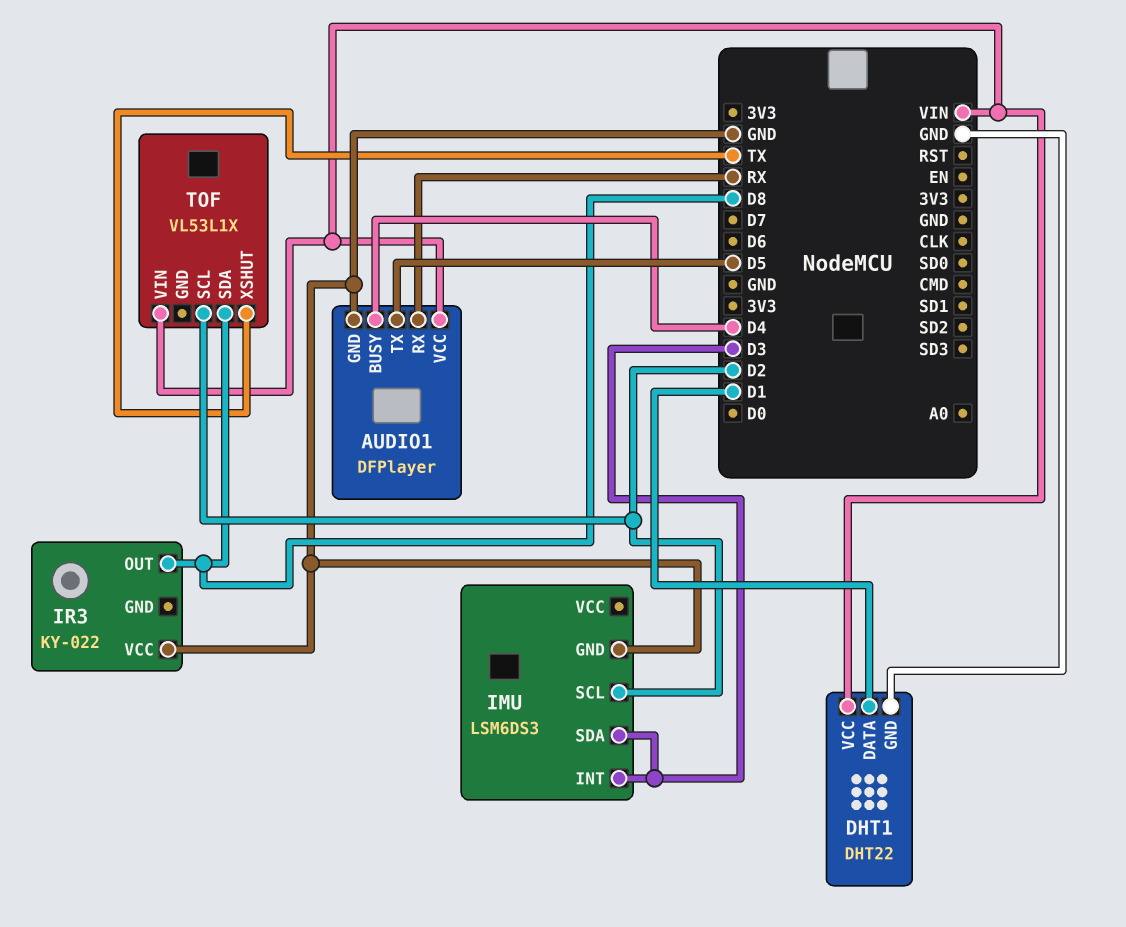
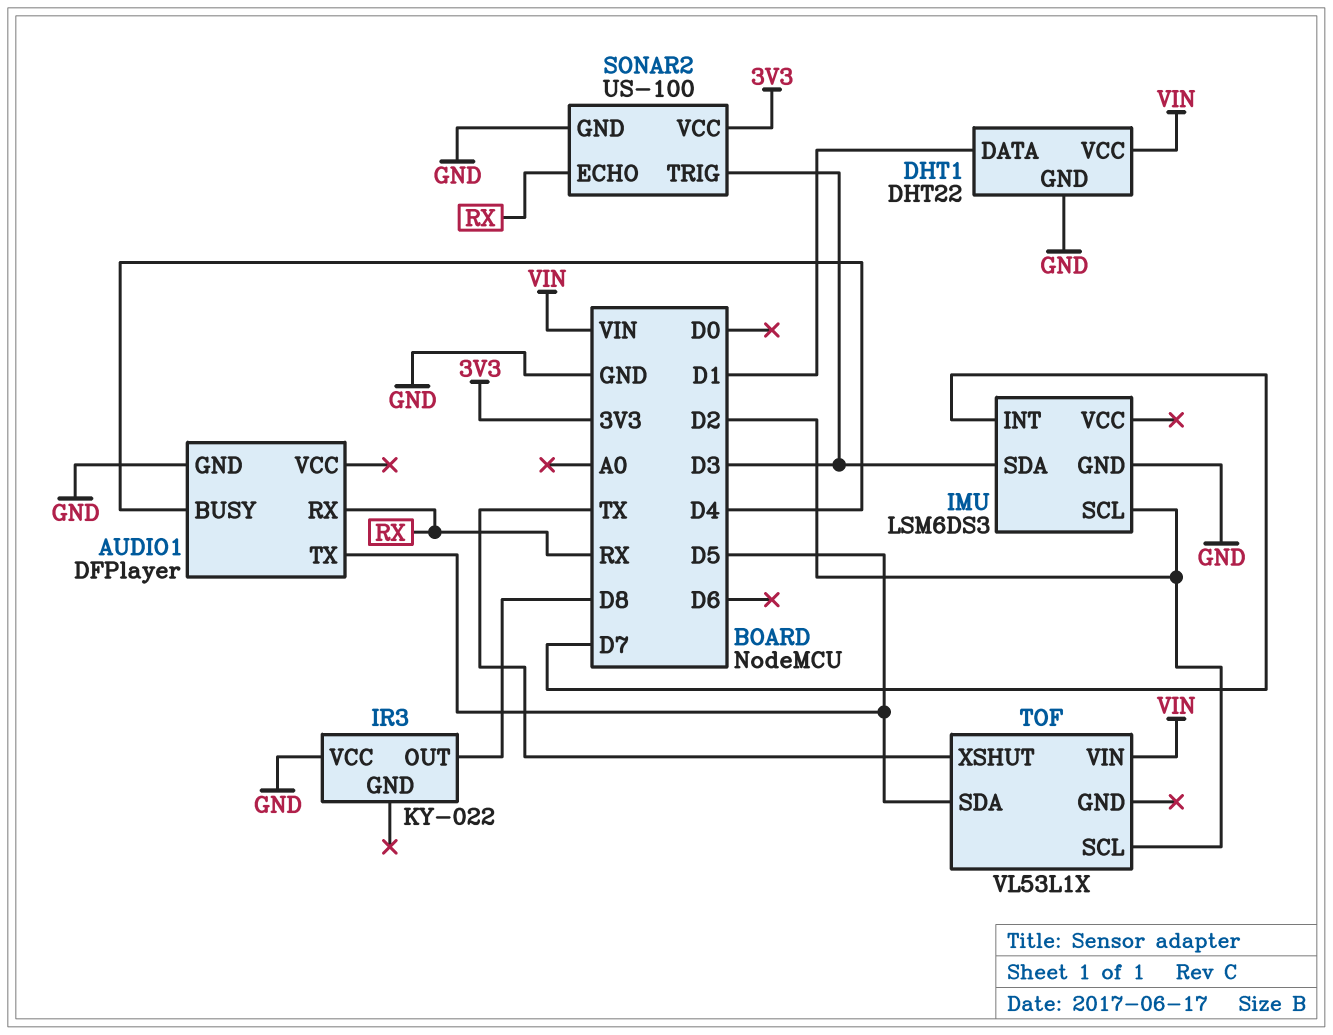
AUDIO1 pin VCC: VIN -> none
IMU pin INT: D3 -> D7
SONAR2: none -> US-100
SONAR2 pin ECHO: none -> RX
SONAR2 pin GND: none -> GND
SONAR2 pin TRIG: none -> D3
SONAR2 pin VCC: none -> 3V3
TOF pin SDA: D8 -> D5

